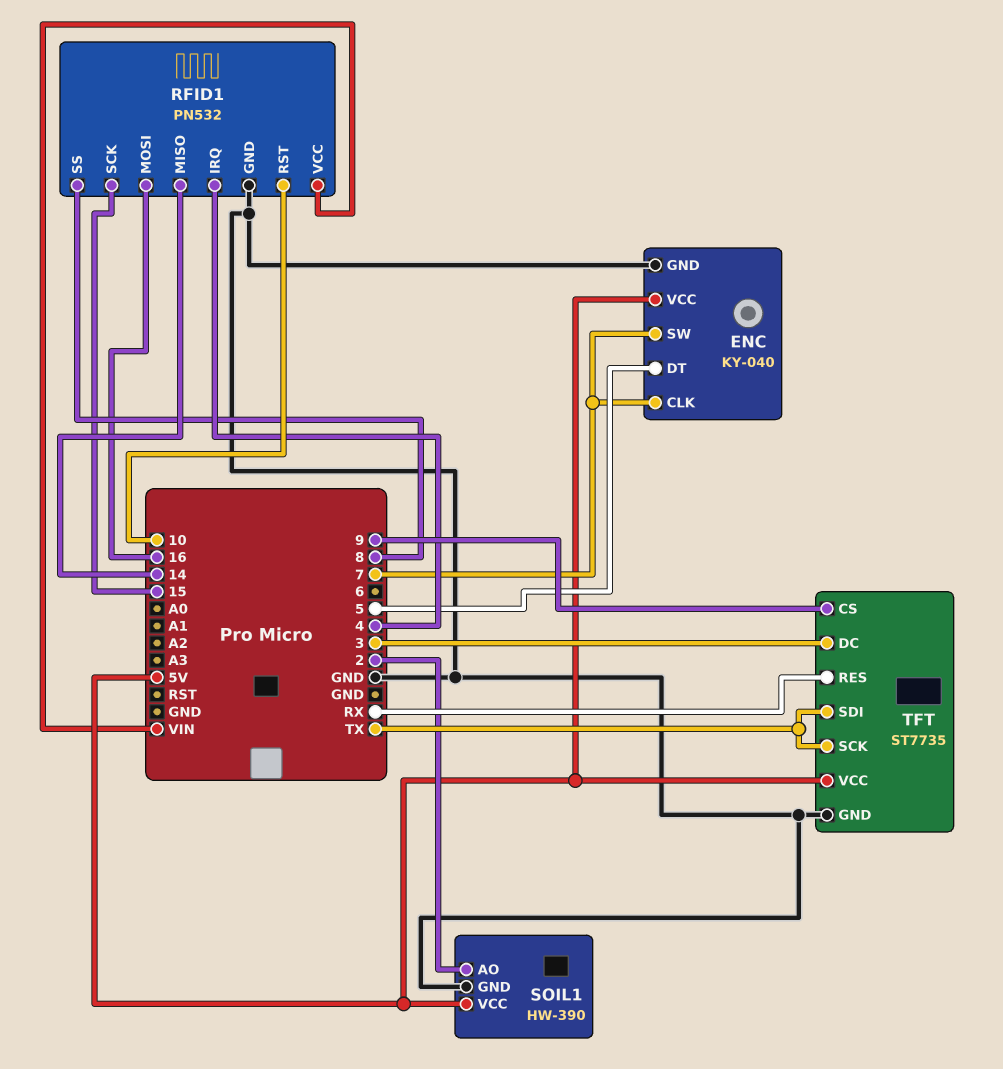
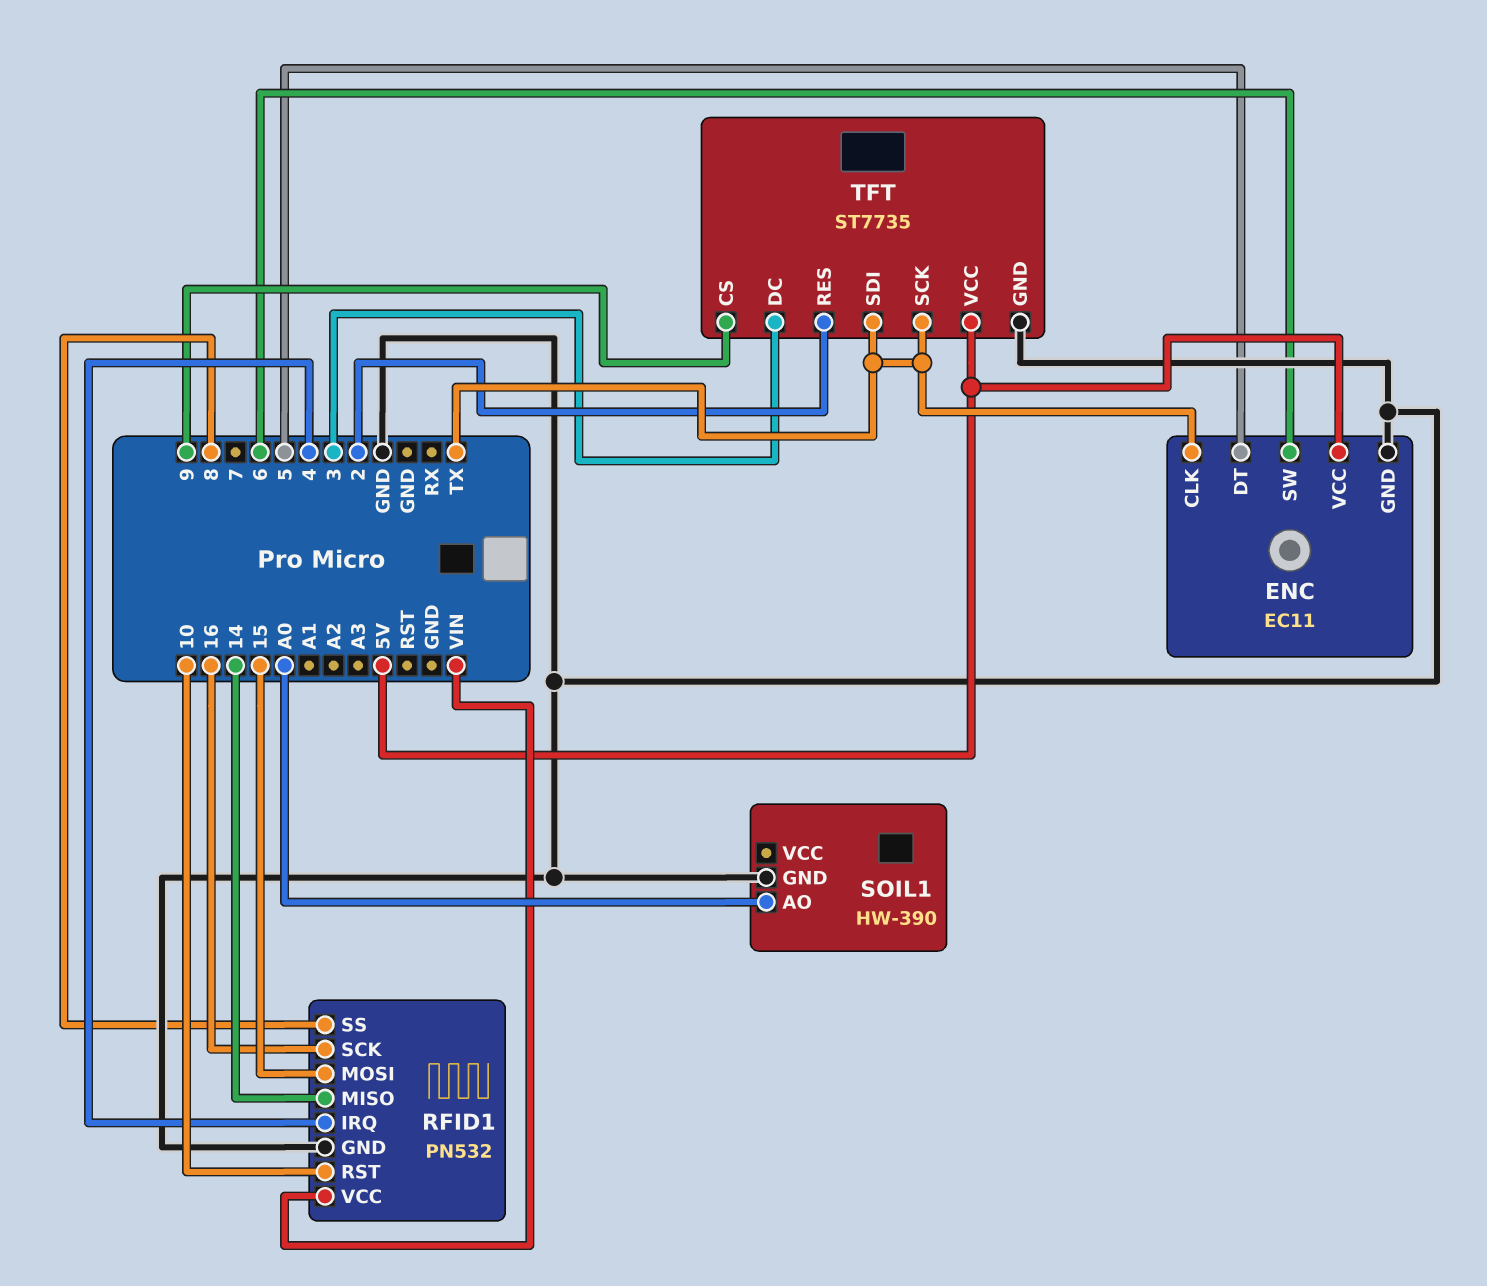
ENC: KY-040 -> EC11
ENC pin CLK: 7 -> TX
ENC pin SW: 7 -> 6
RFID1 pin MOSI: 16 -> 15
RFID1 pin SCK: 15 -> 16
SOIL1 pin AO: 2 -> A0
SOIL1 pin VCC: 5V -> none
TFT pin RES: RX -> 2

